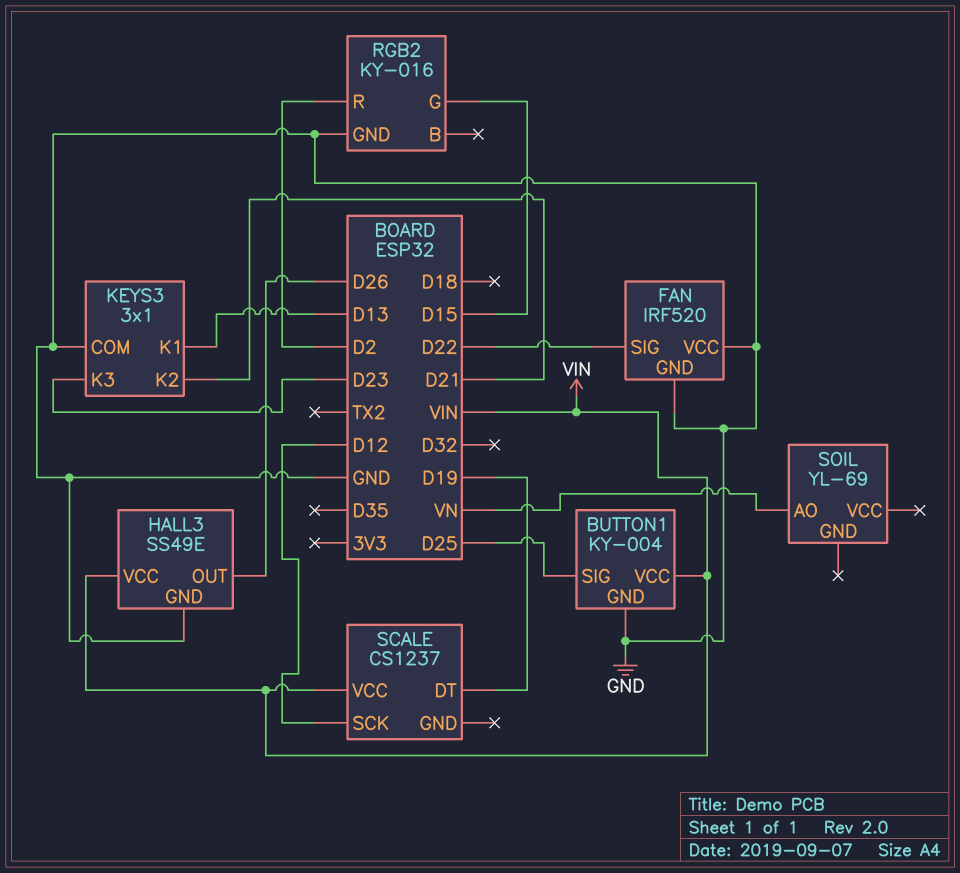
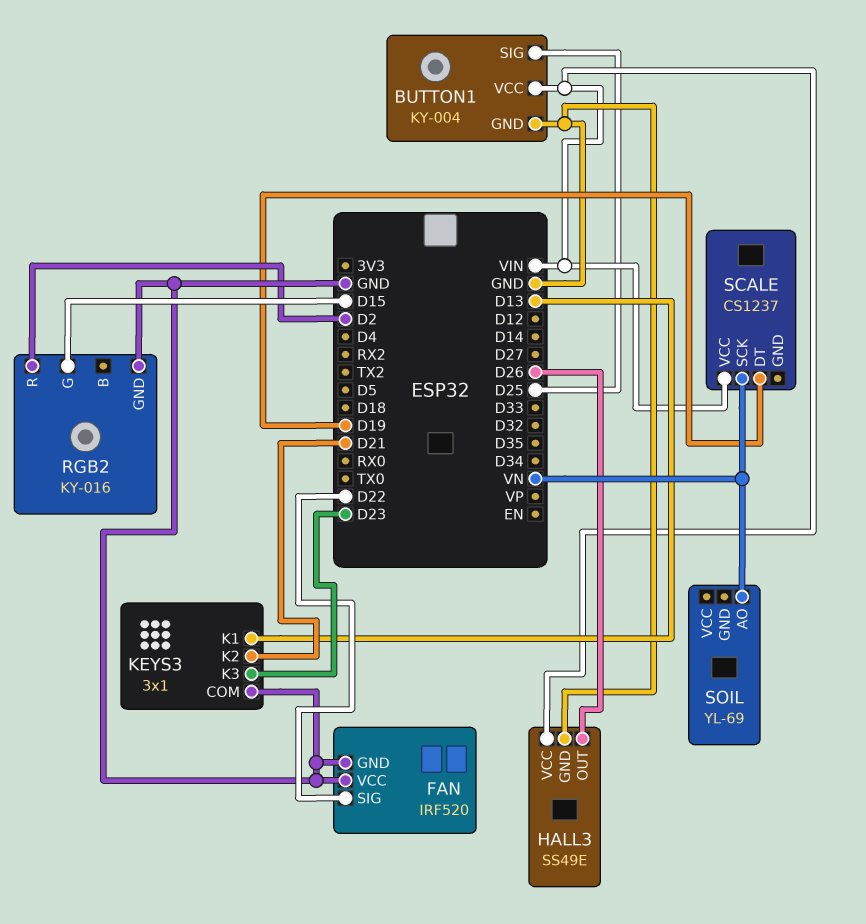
SCALE pin SCK: D12 -> VN

